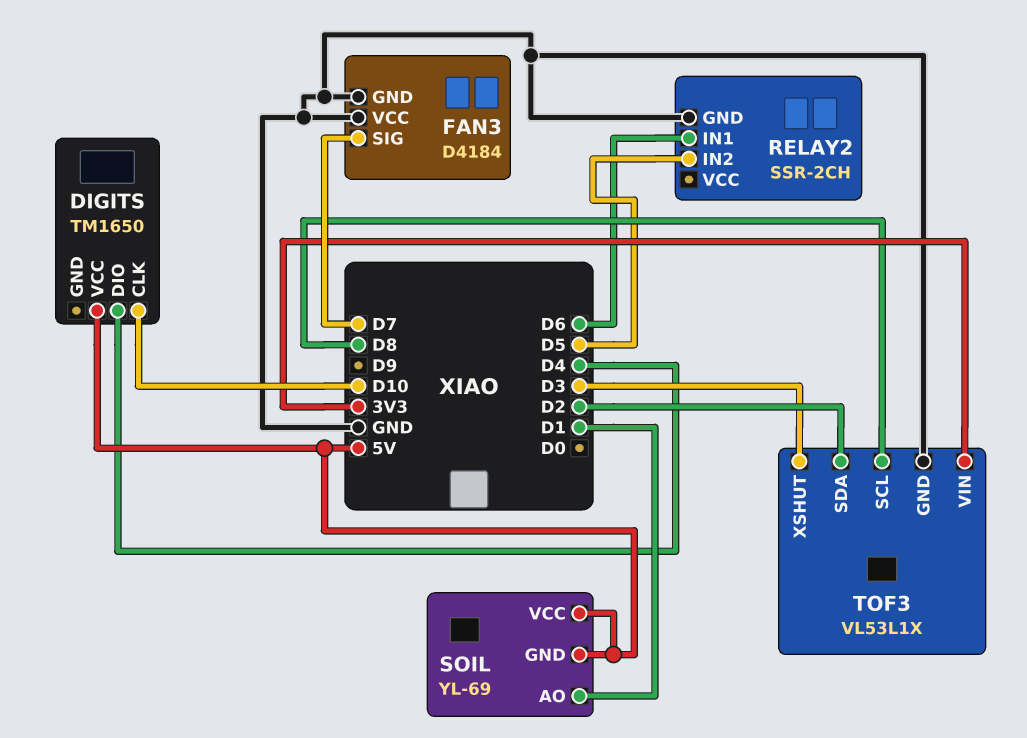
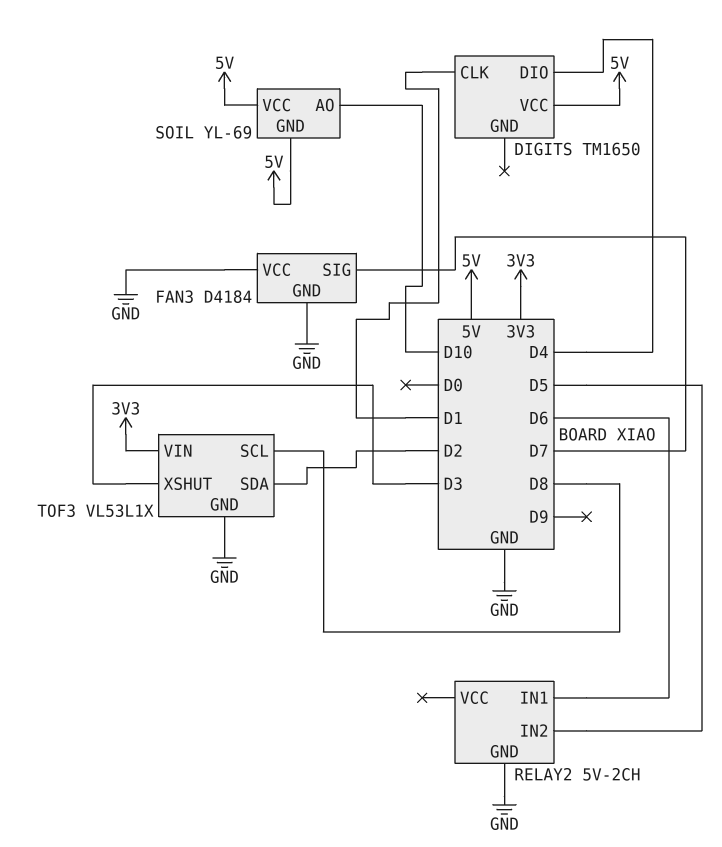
DIGITS pin CLK: D10 -> D1
RELAY2: SSR-2CH -> 5V-2CH
SOIL pin AO: D1 -> D10

